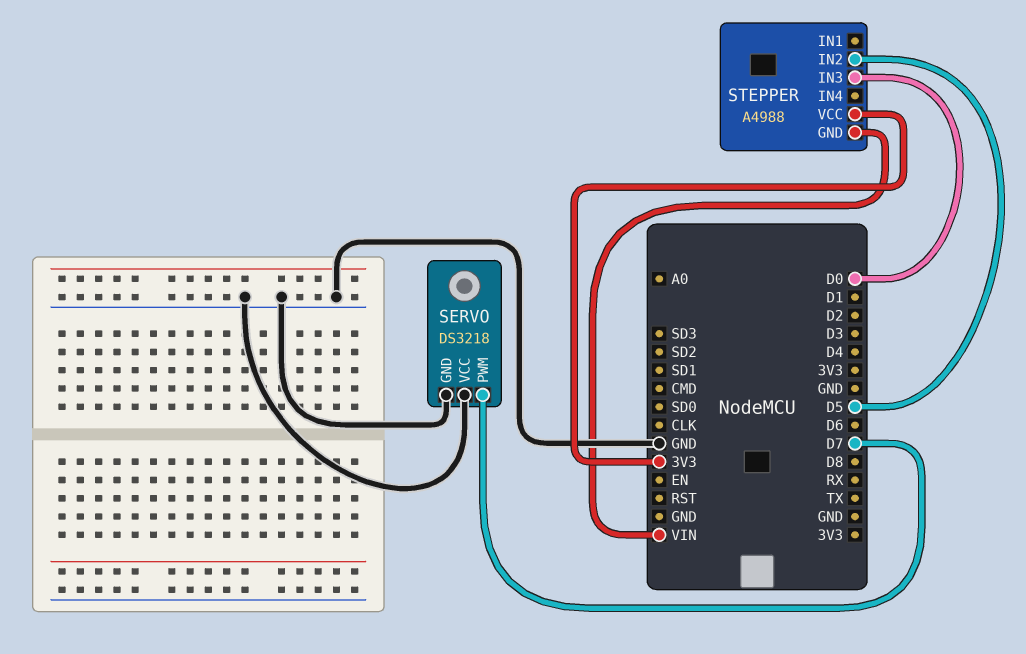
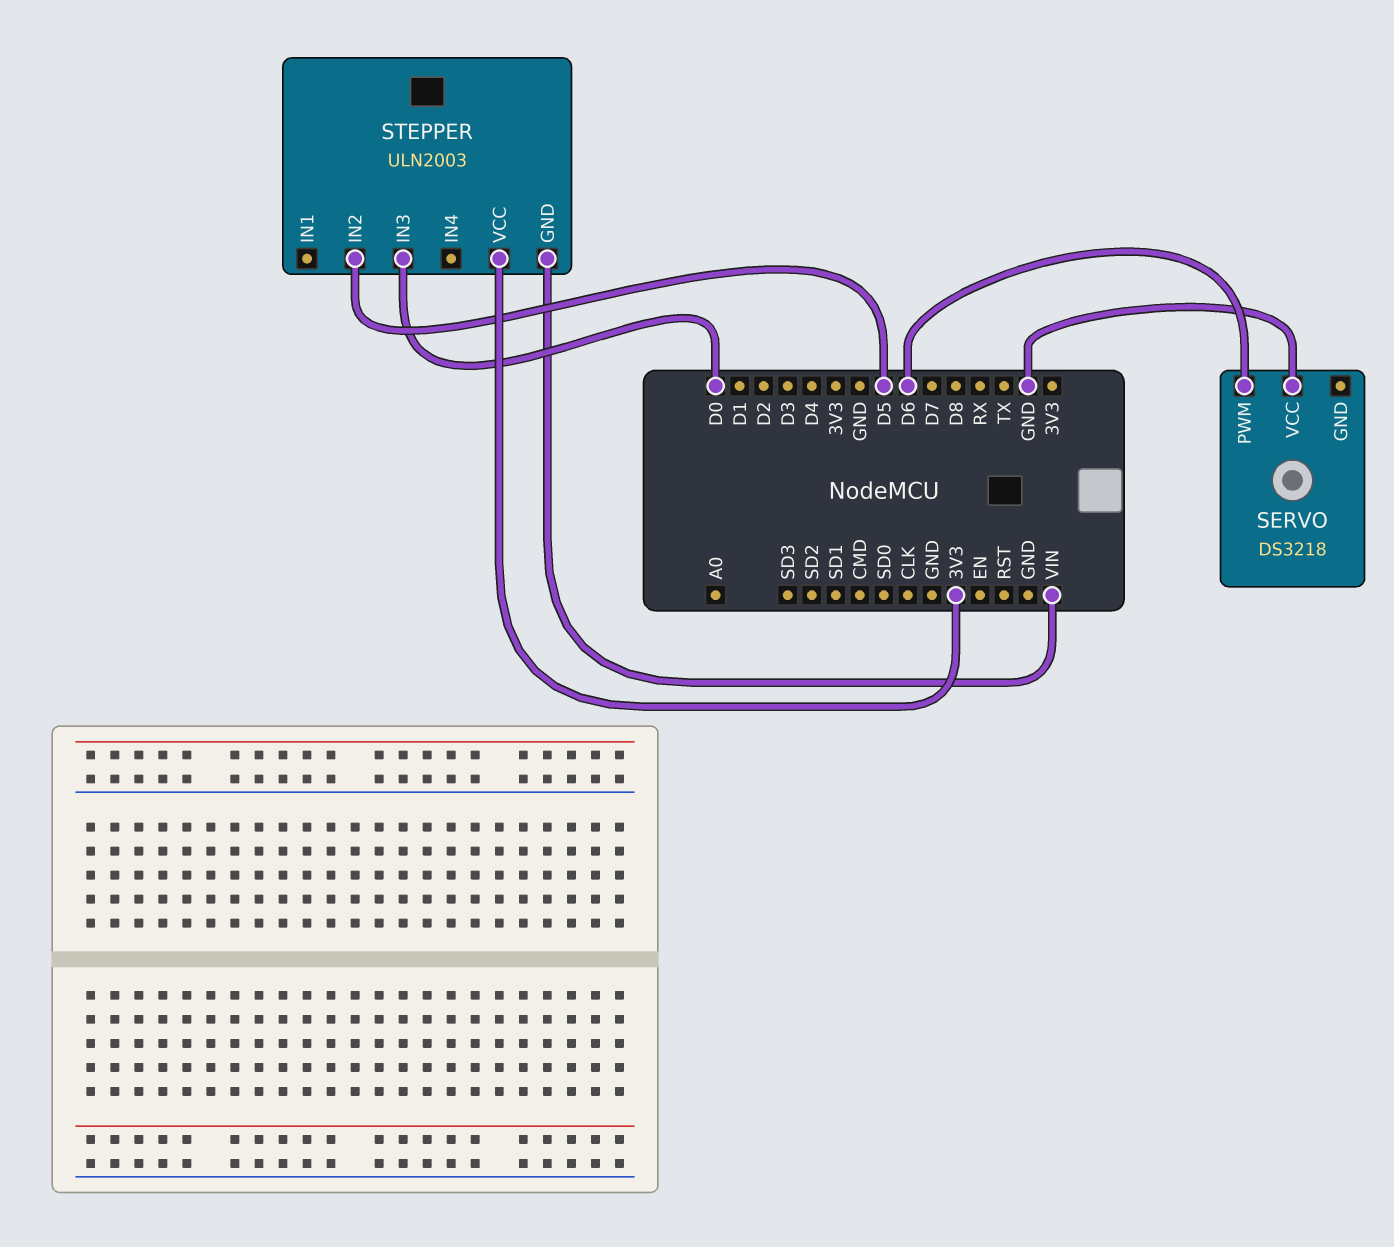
SERVO pin GND: GND -> none
SERVO pin PWM: D7 -> D6
STEPPER: A4988 -> ULN2003

